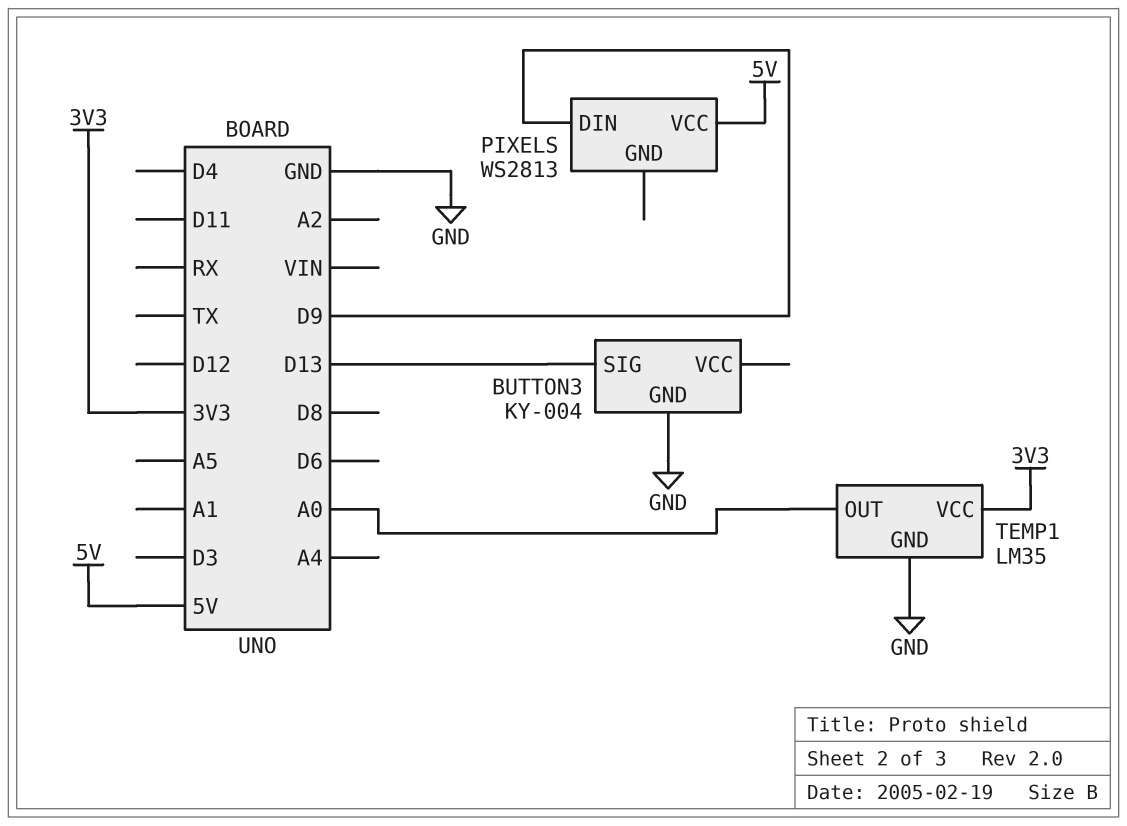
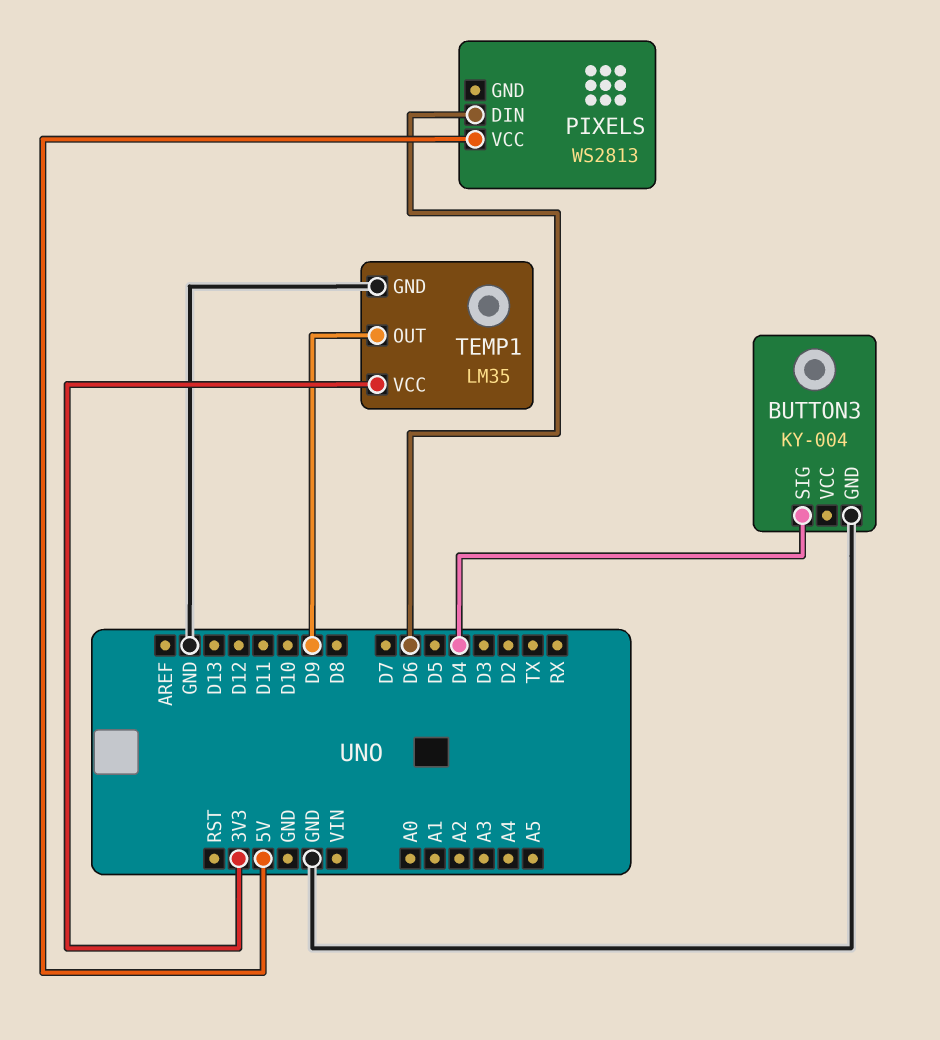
BUTTON3 pin SIG: D13 -> D4
PIXELS pin DIN: D9 -> D6
TEMP1 pin OUT: A0 -> D9

